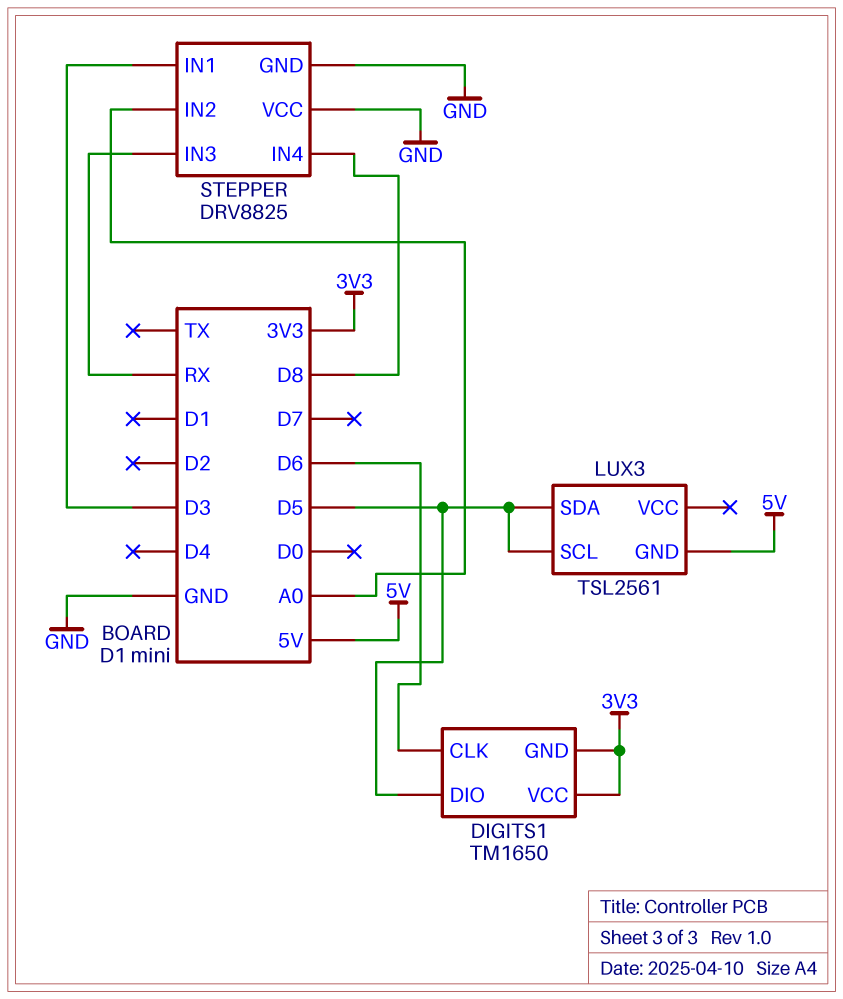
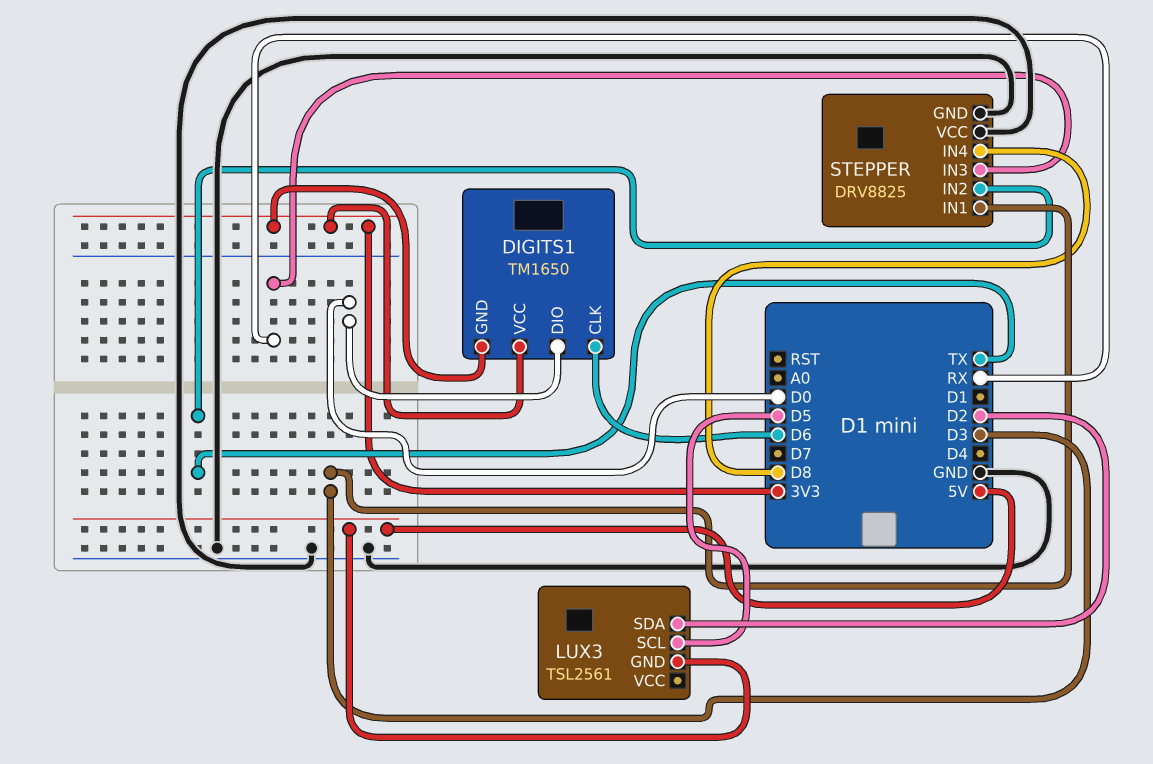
DIGITS1 pin DIO: D5 -> D0
LUX3 pin SDA: D5 -> D2
STEPPER pin IN2: A0 -> TX

